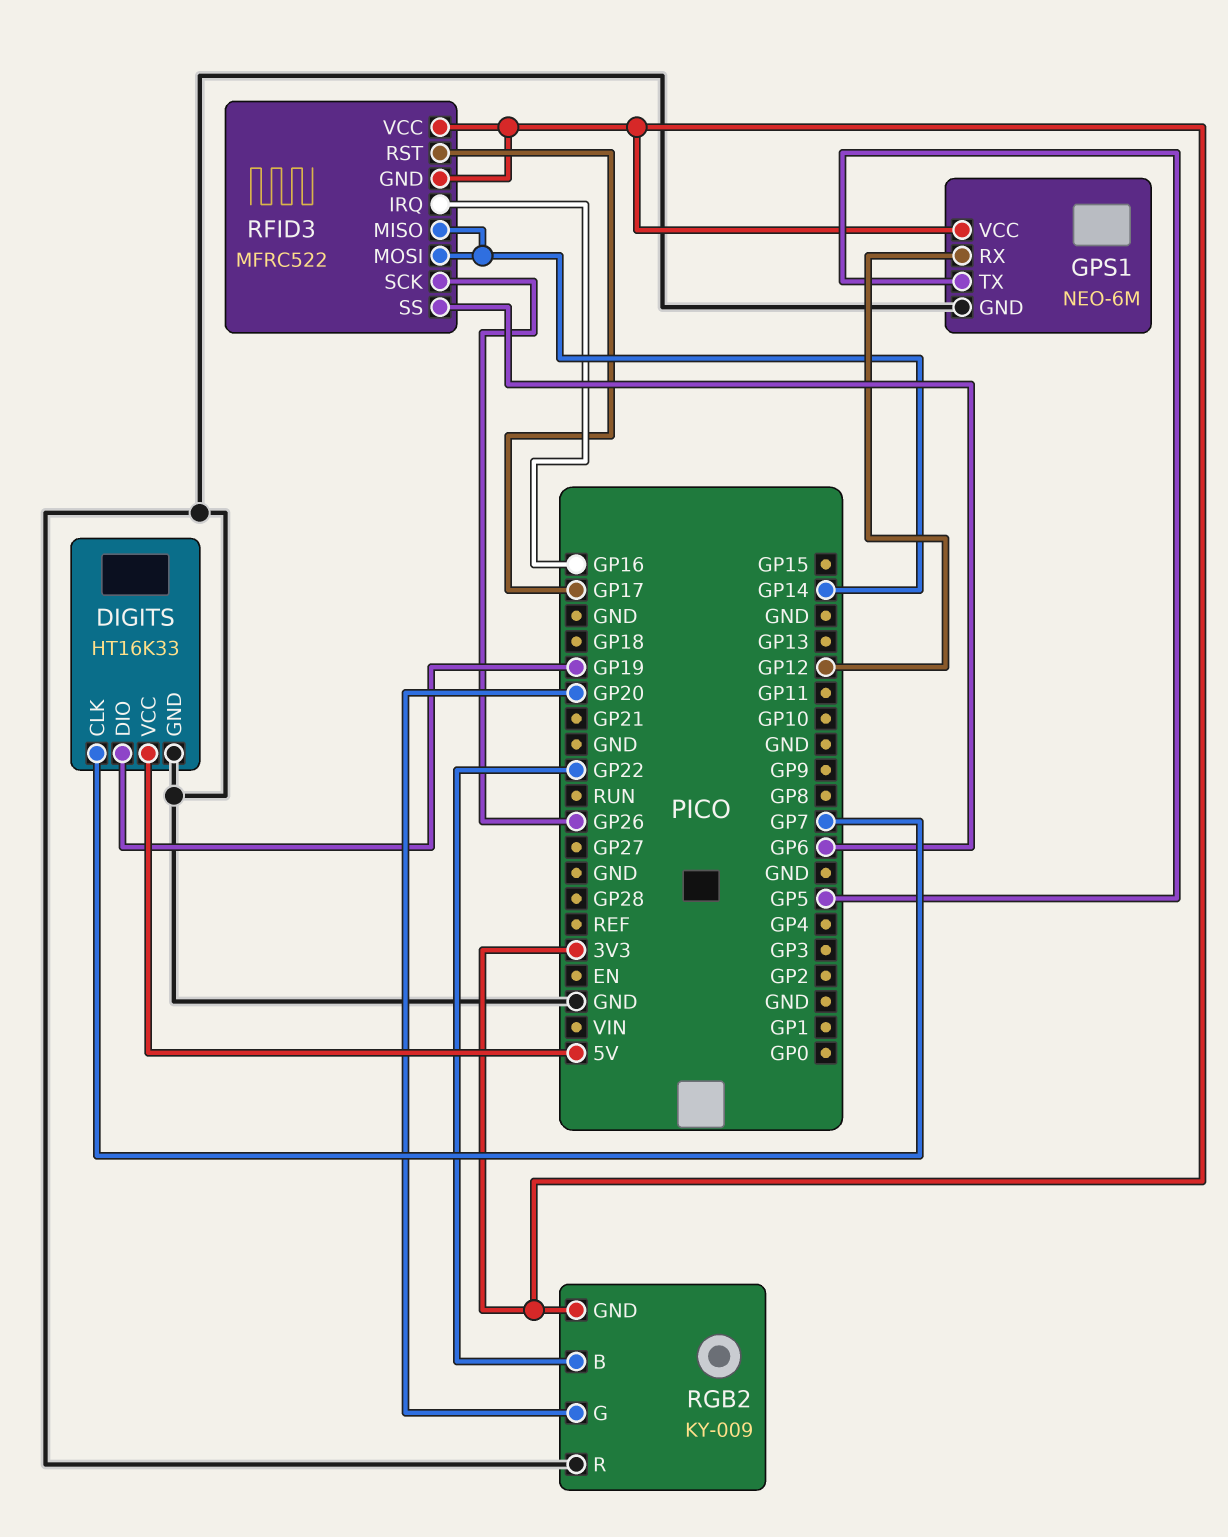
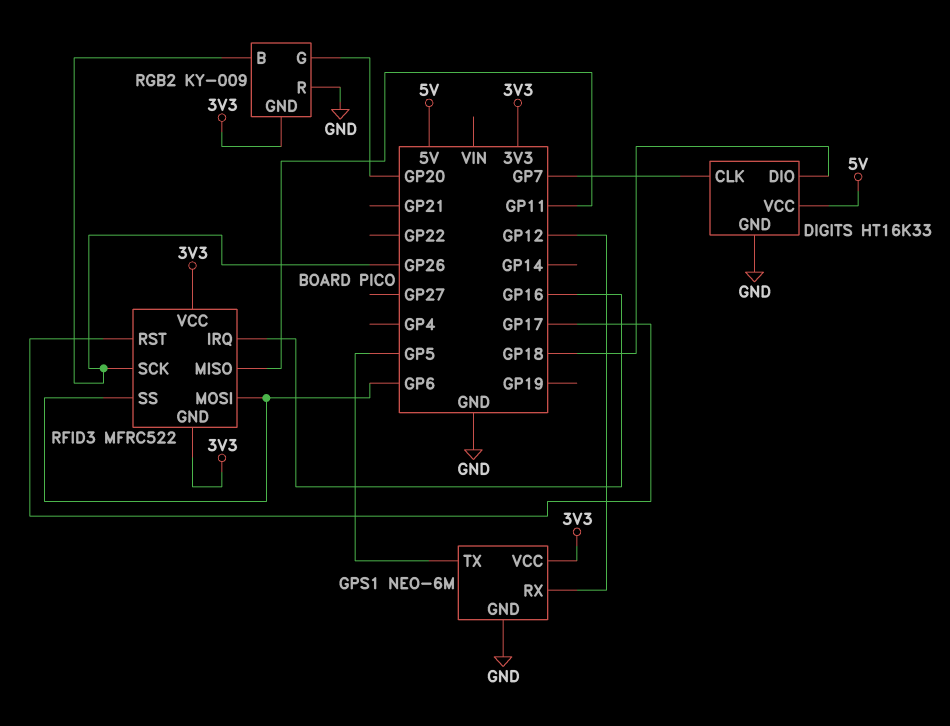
DIGITS pin DIO: GP19 -> GP18
RFID3 pin MISO: GP14 -> GP11
RFID3 pin MOSI: GP14 -> GP6
RGB2 pin B: GP22 -> GP26

